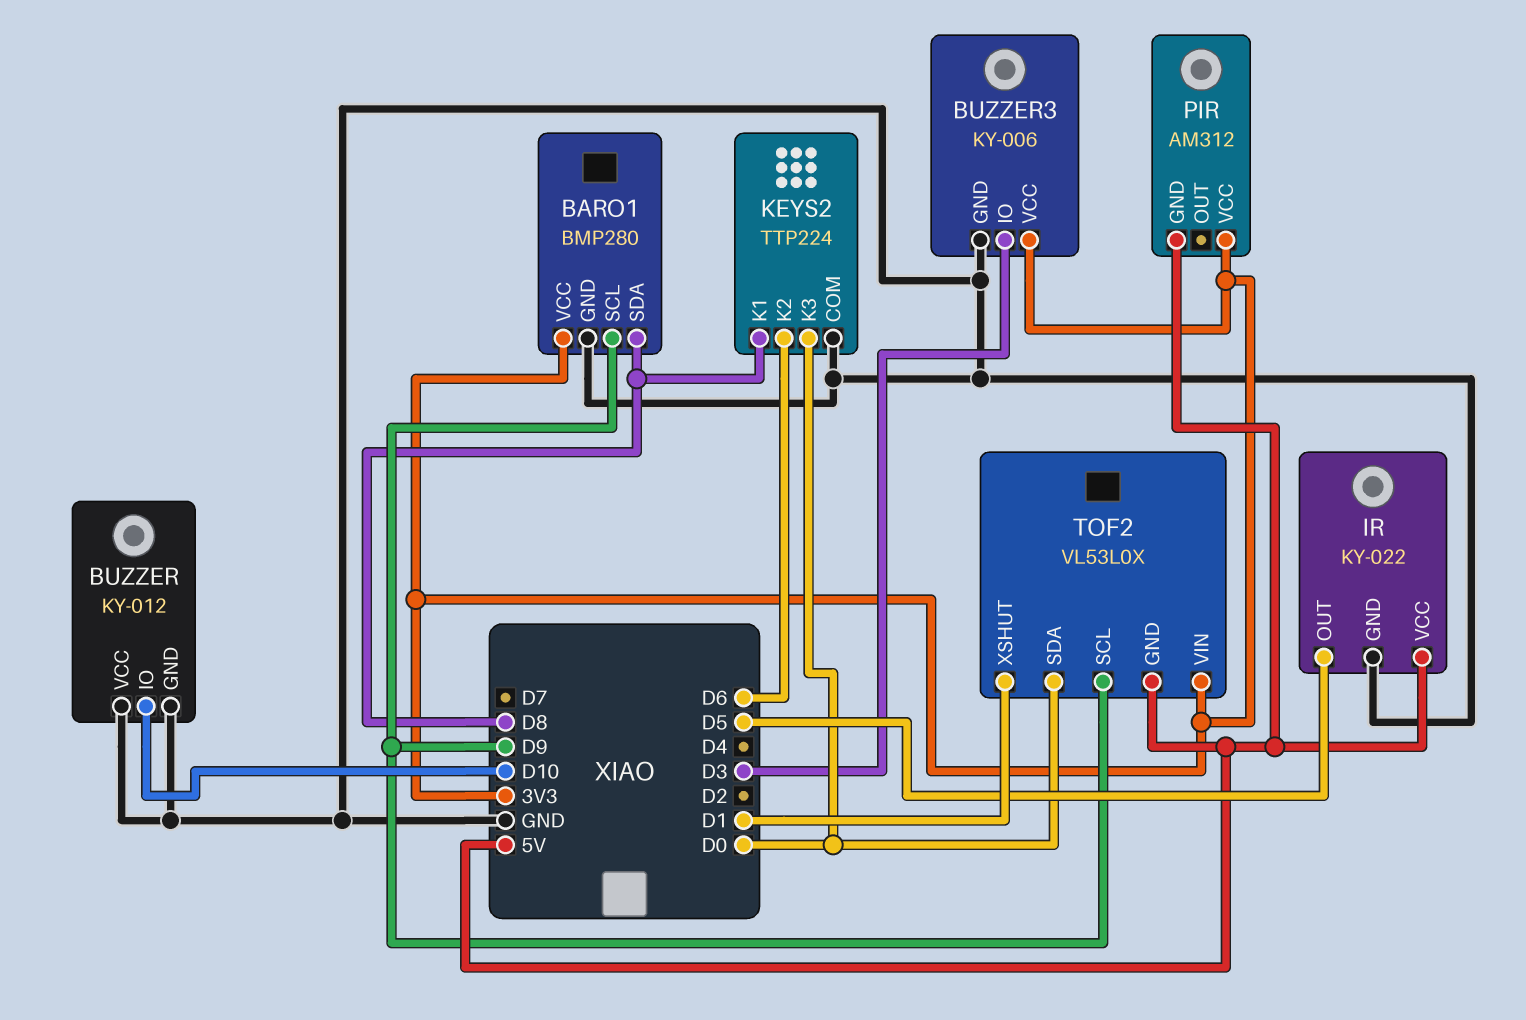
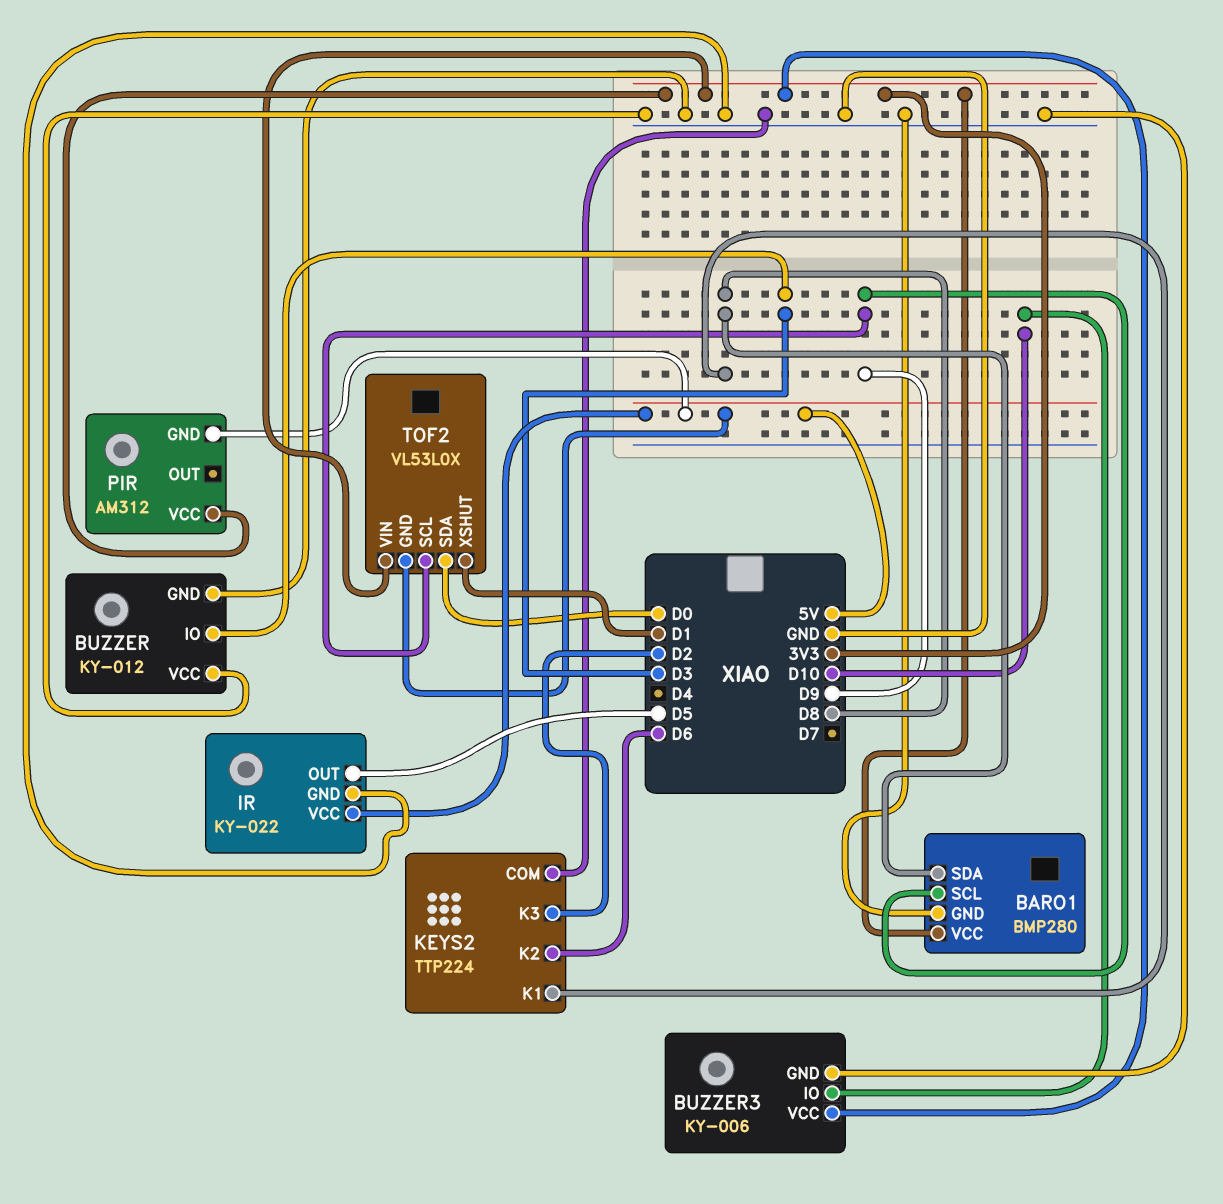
BUZZER pin IO: D10 -> D3
BUZZER3 pin IO: D3 -> D10
KEYS2 pin K3: D0 -> D2

